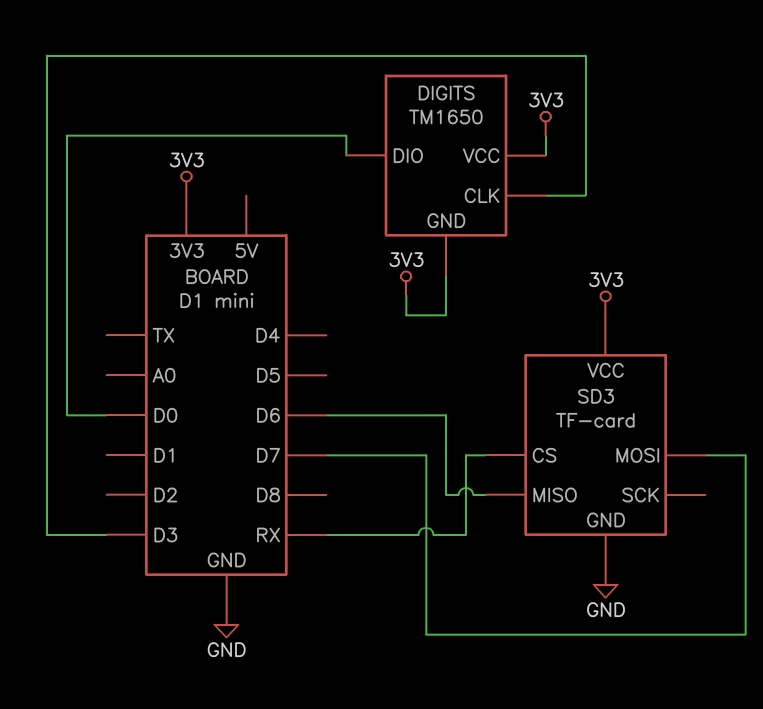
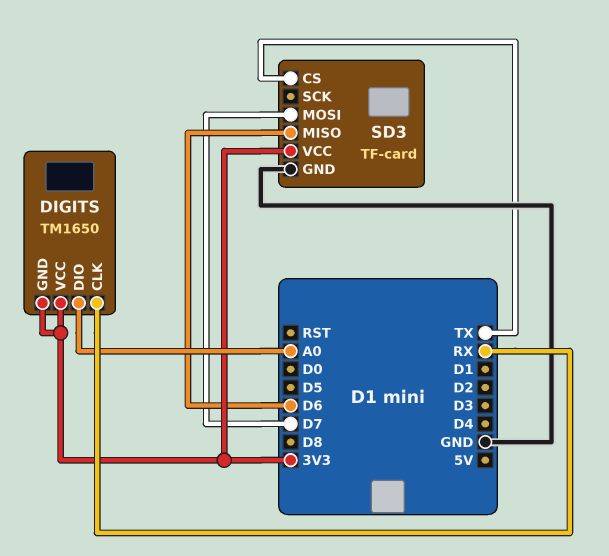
DIGITS pin CLK: D3 -> RX
DIGITS pin DIO: D0 -> A0
SD3 pin CS: RX -> TX

